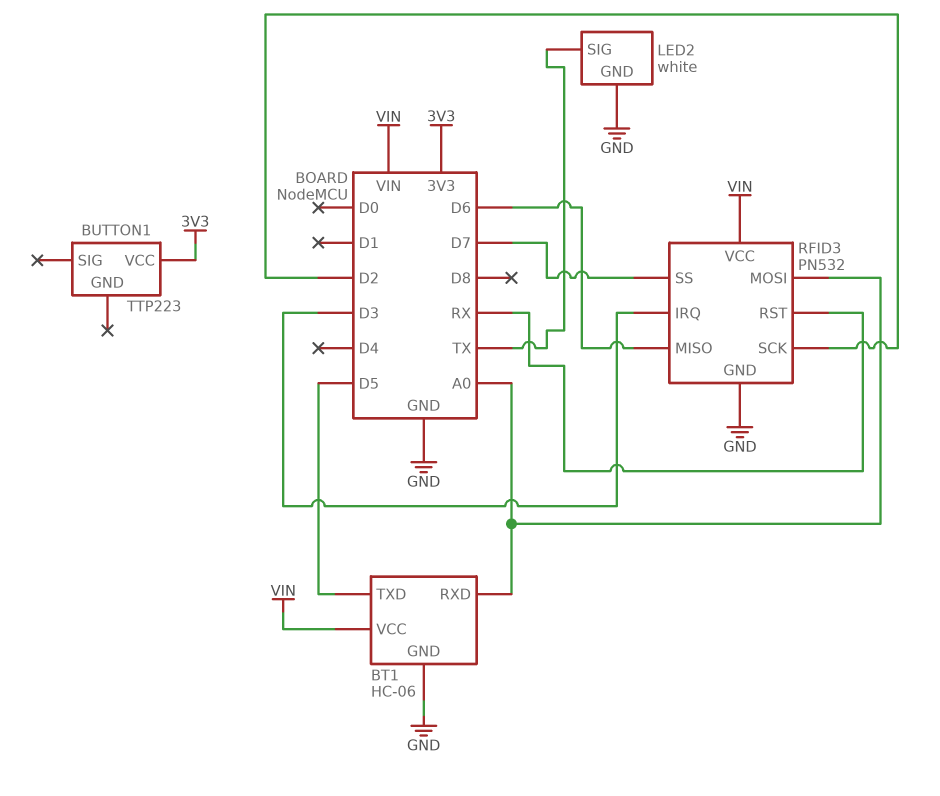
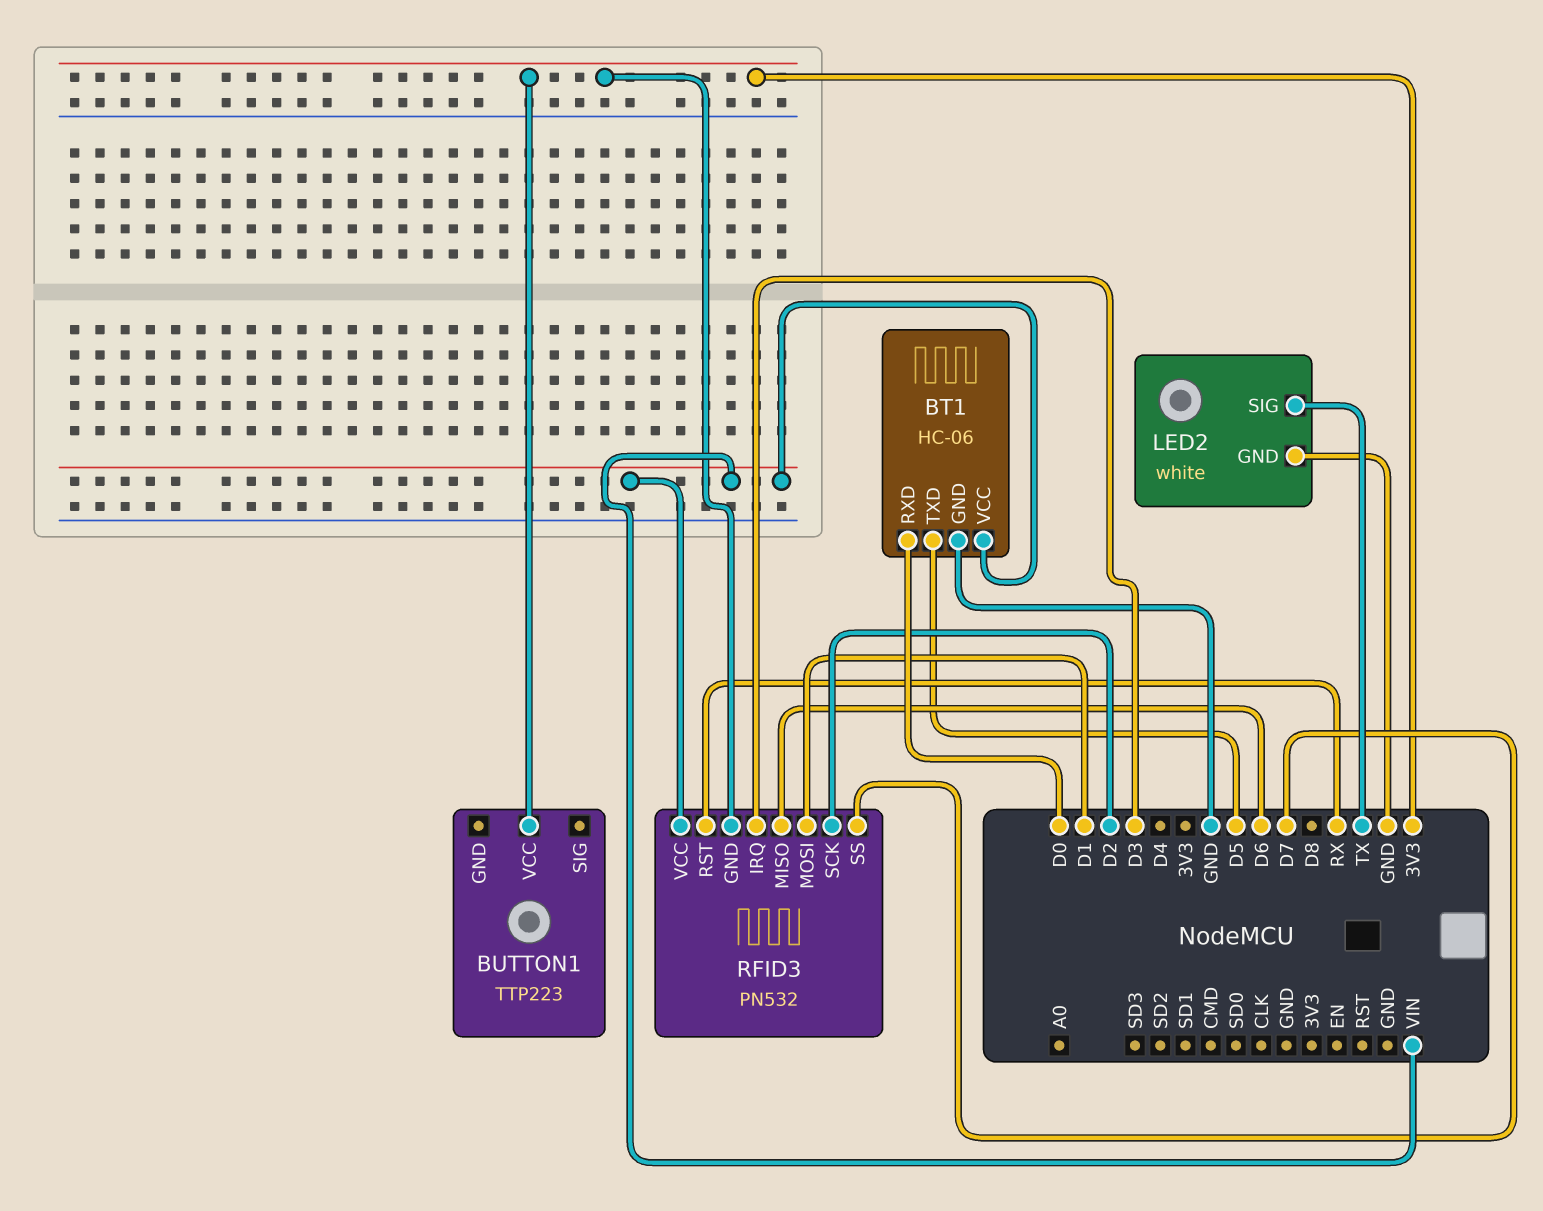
BT1 pin RXD: A0 -> D0
RFID3 pin GND: GND -> 3V3
RFID3 pin MOSI: A0 -> D1

